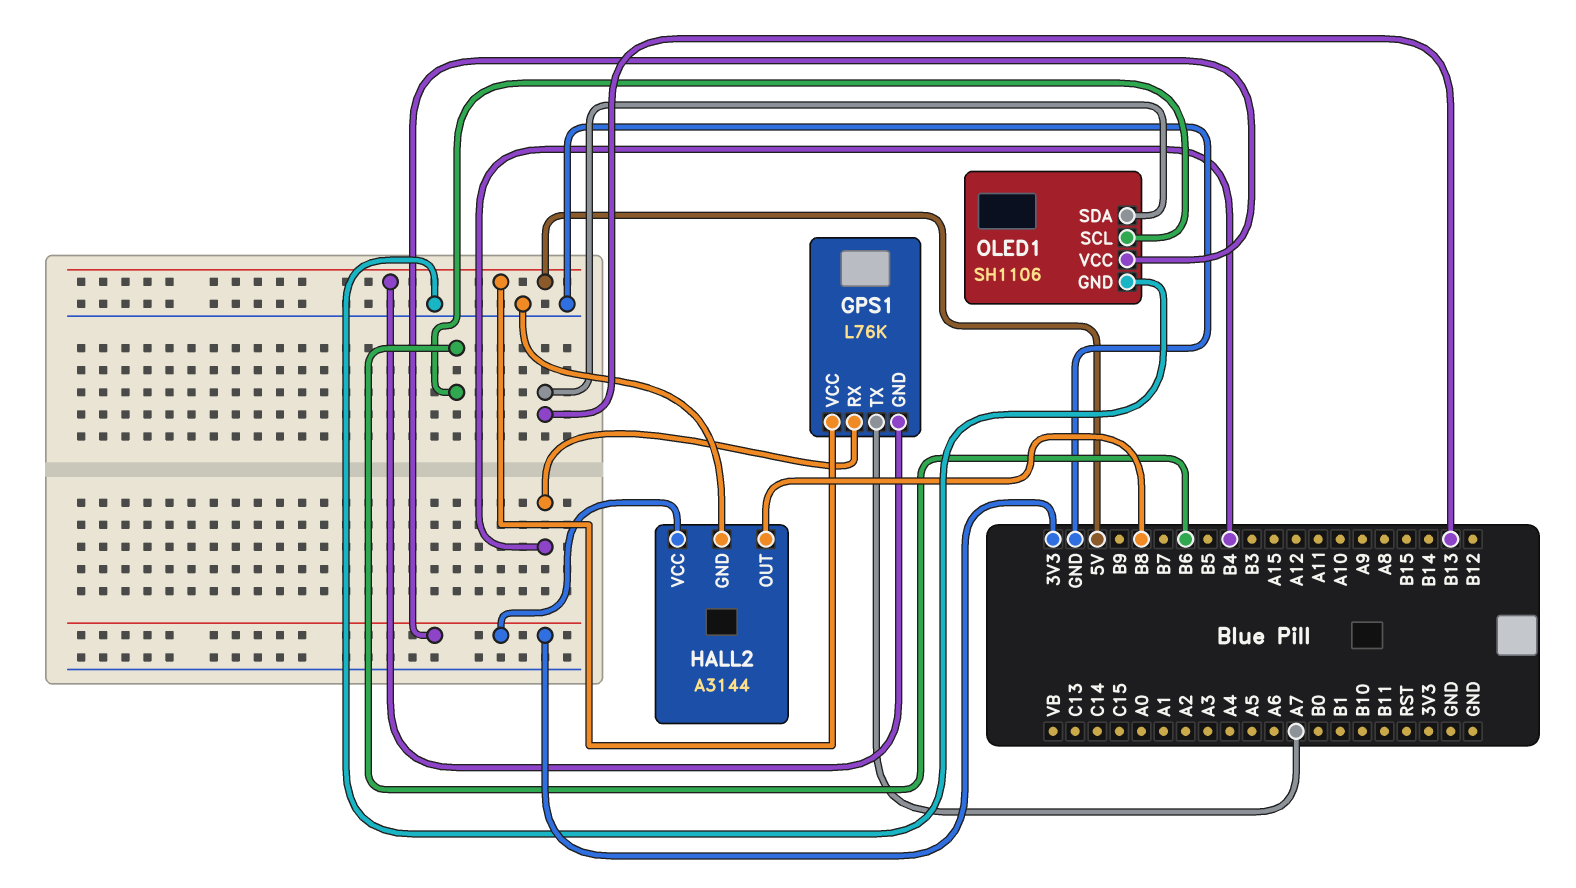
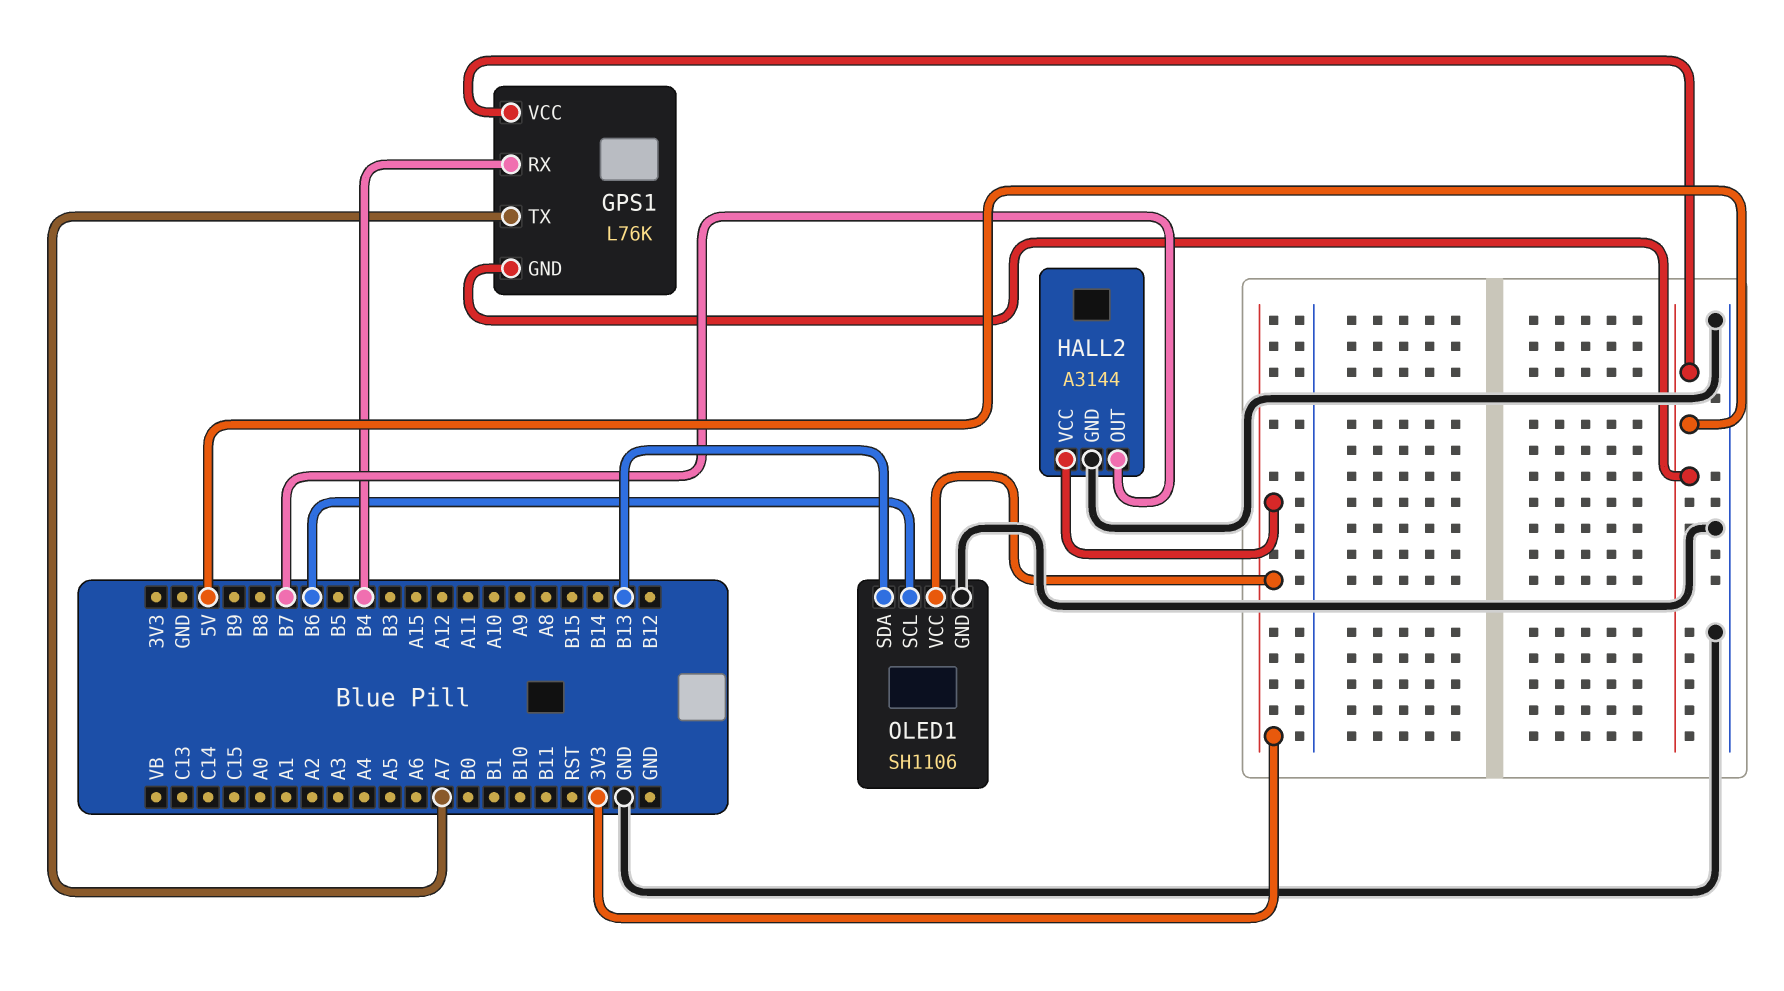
HALL2 pin OUT: B8 -> B7

